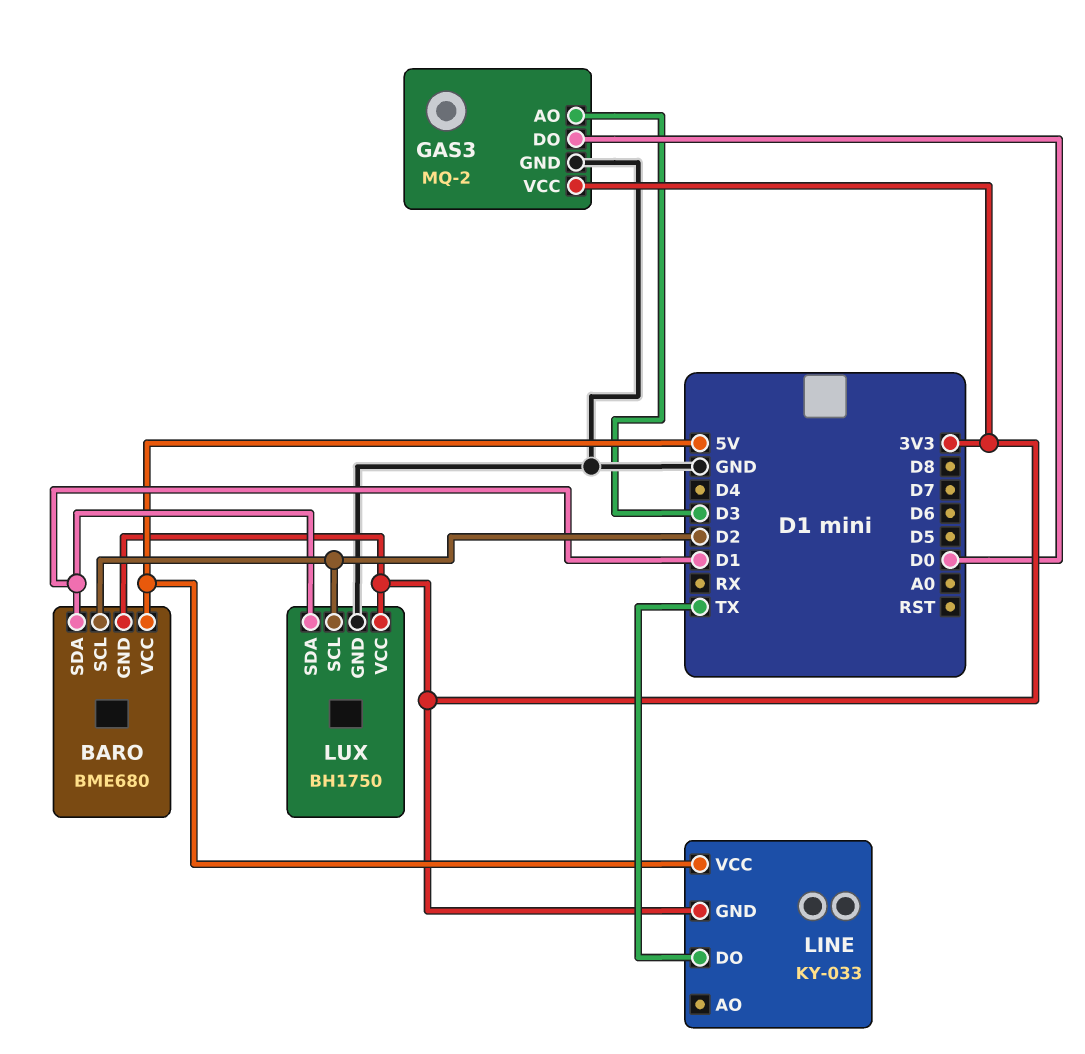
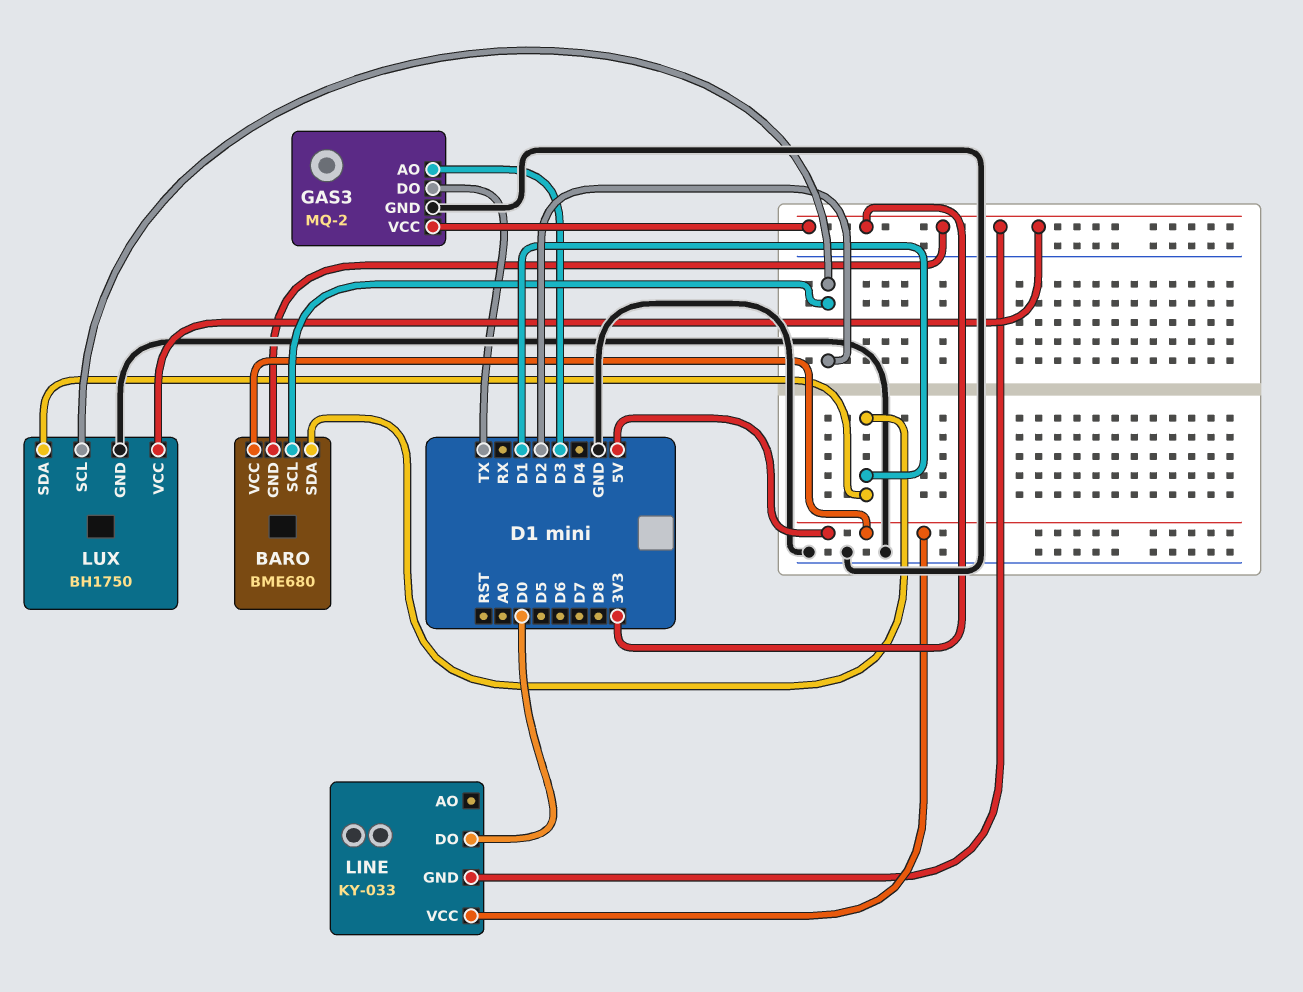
GAS3 pin DO: D0 -> TX
LINE pin DO: TX -> D0

